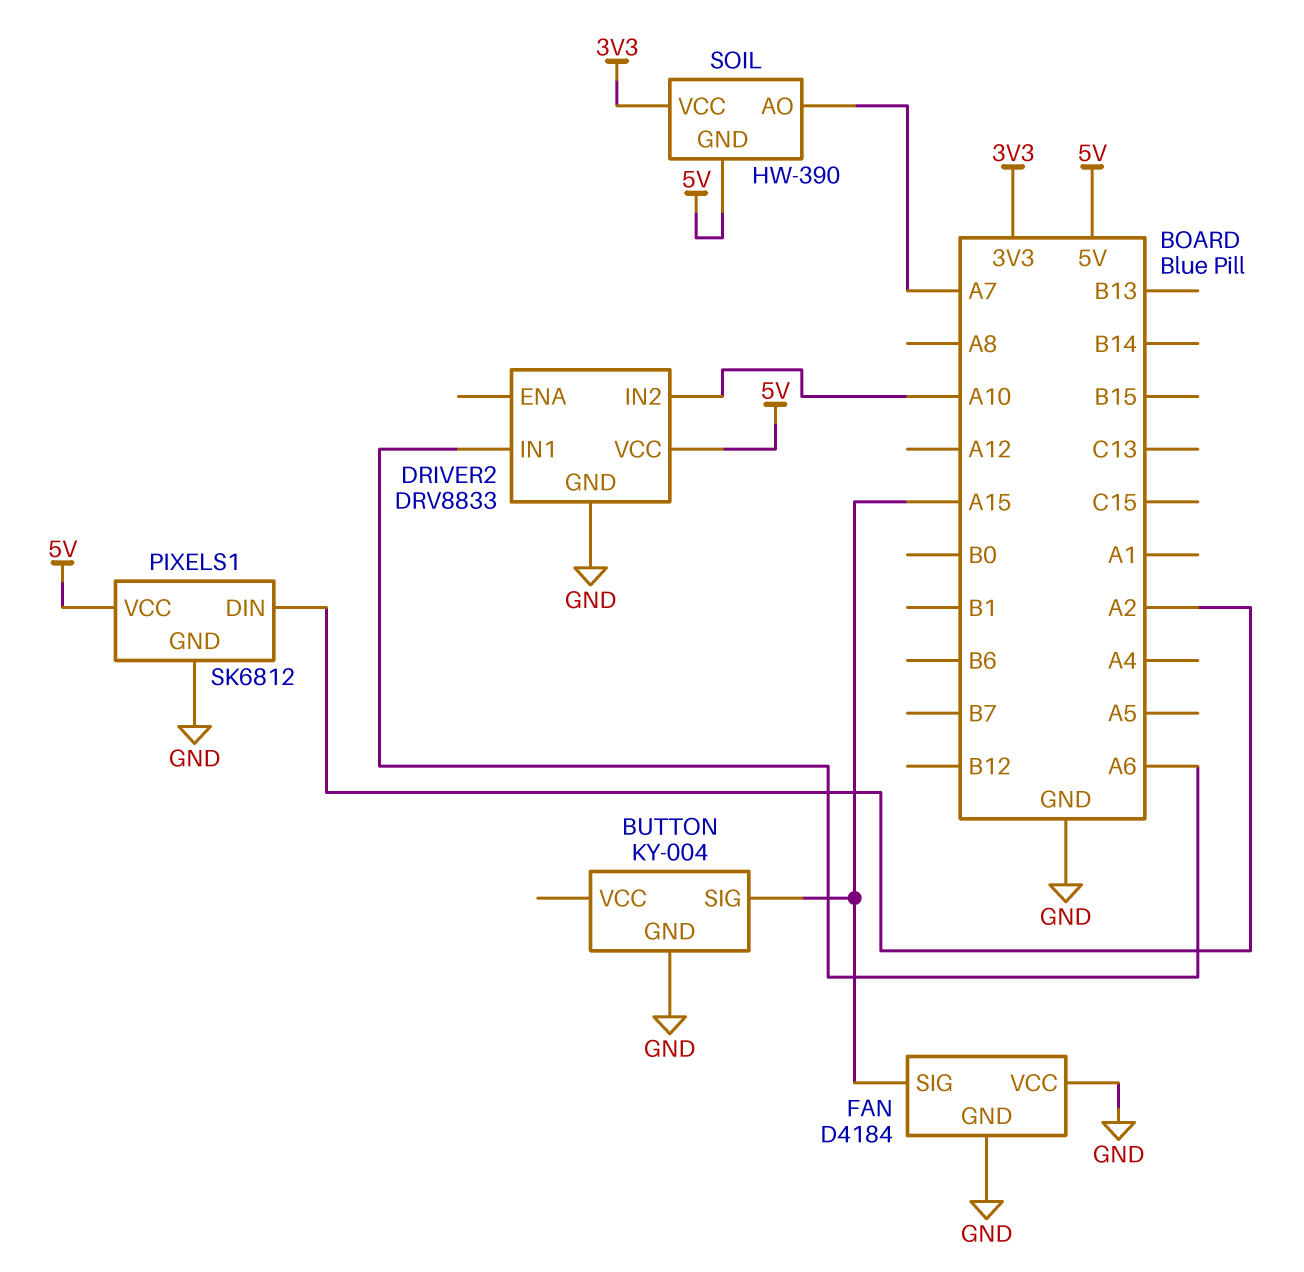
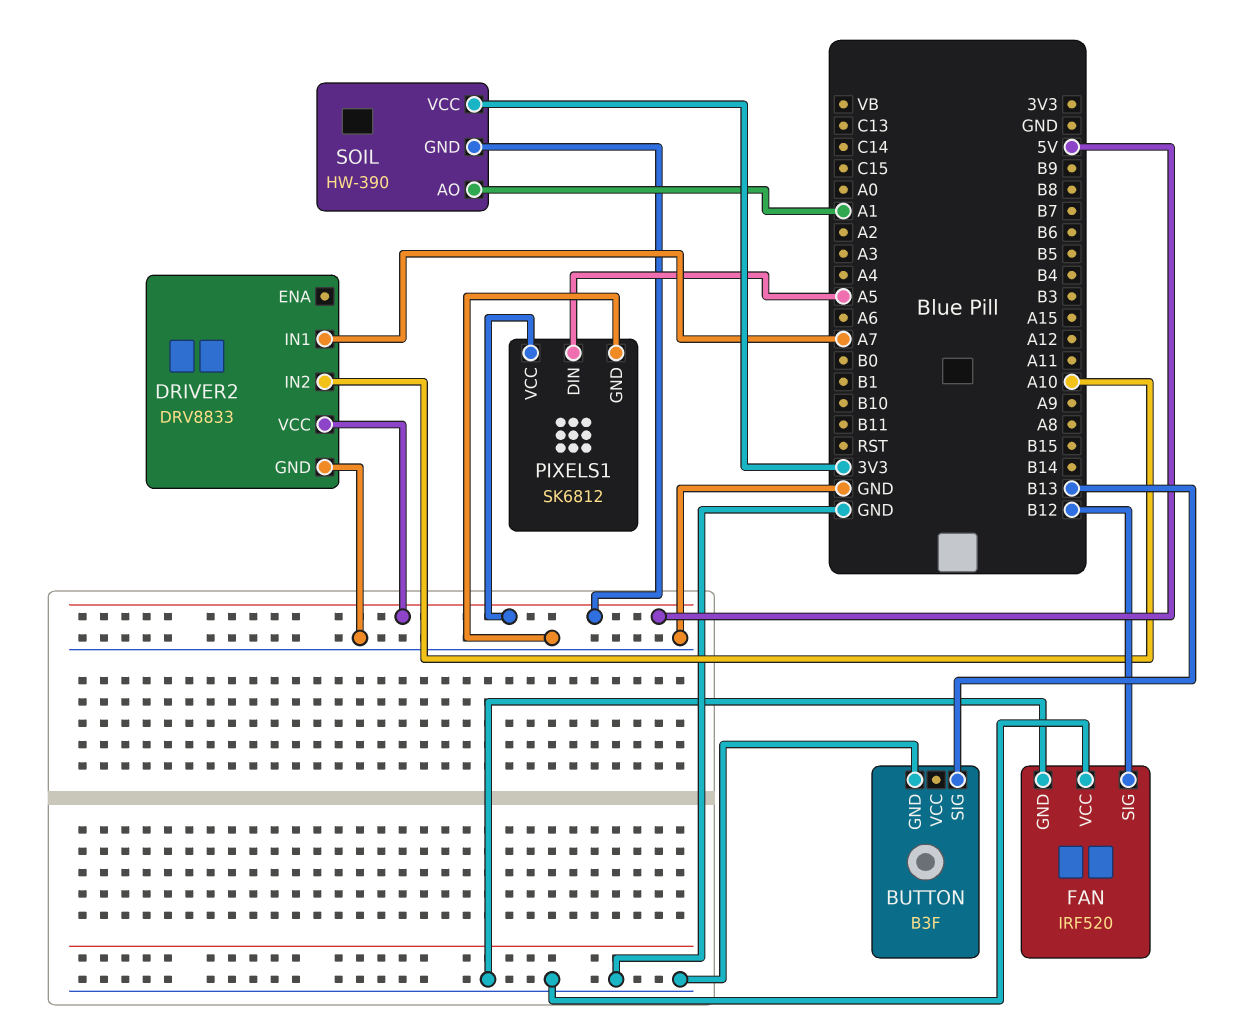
BUTTON: KY-004 -> B3F
BUTTON pin SIG: A15 -> B13
DRIVER2 pin IN1: A6 -> A7
FAN: D4184 -> IRF520
FAN pin SIG: A15 -> B12
PIXELS1 pin DIN: A2 -> A5
SOIL pin AO: A7 -> A1

